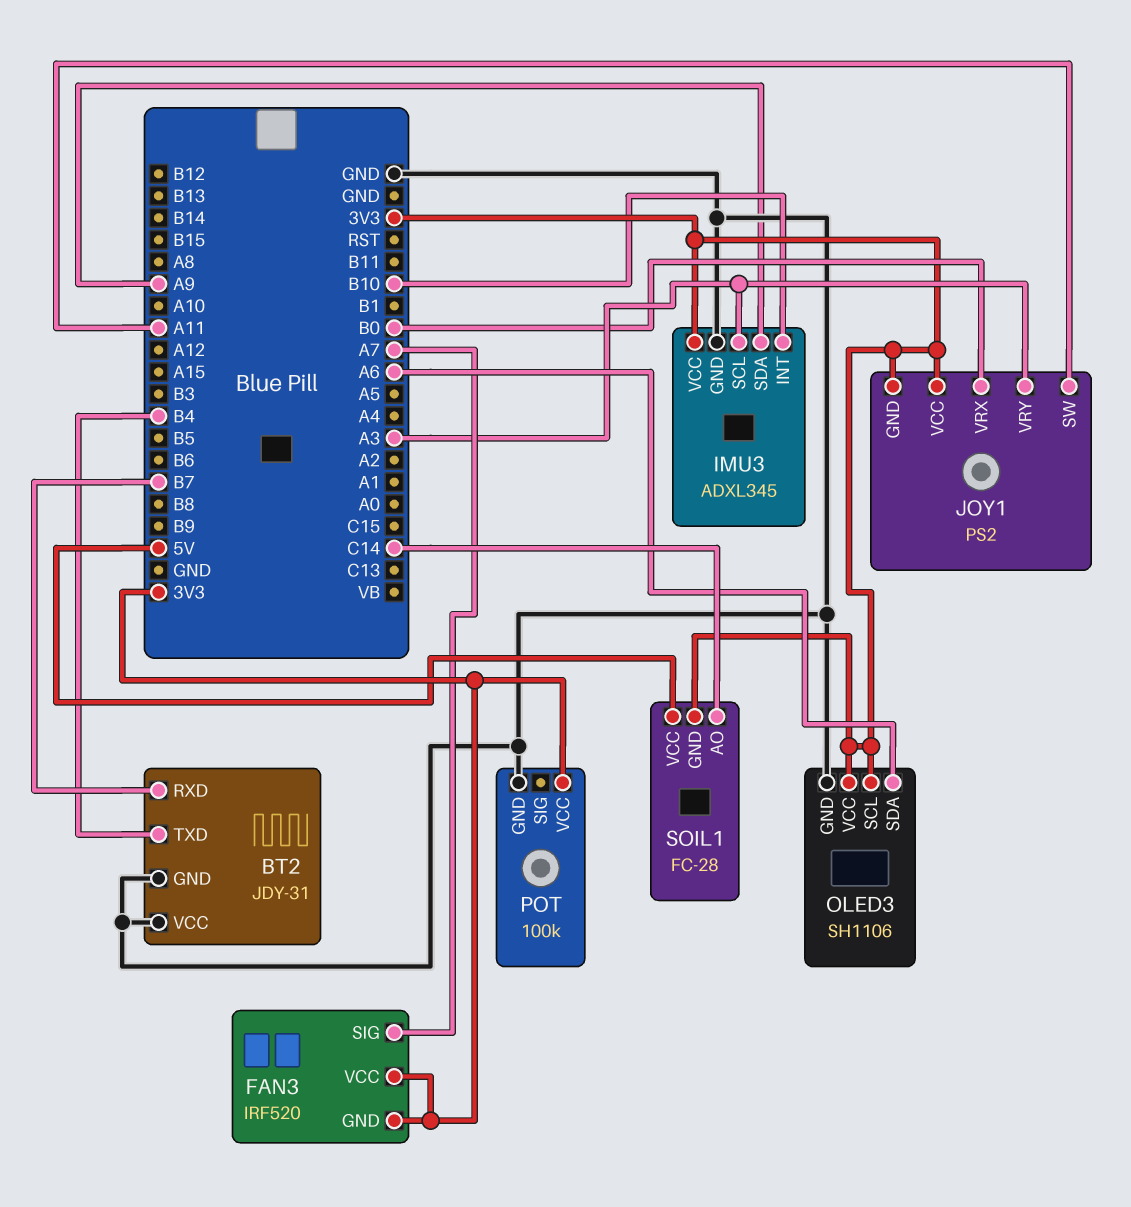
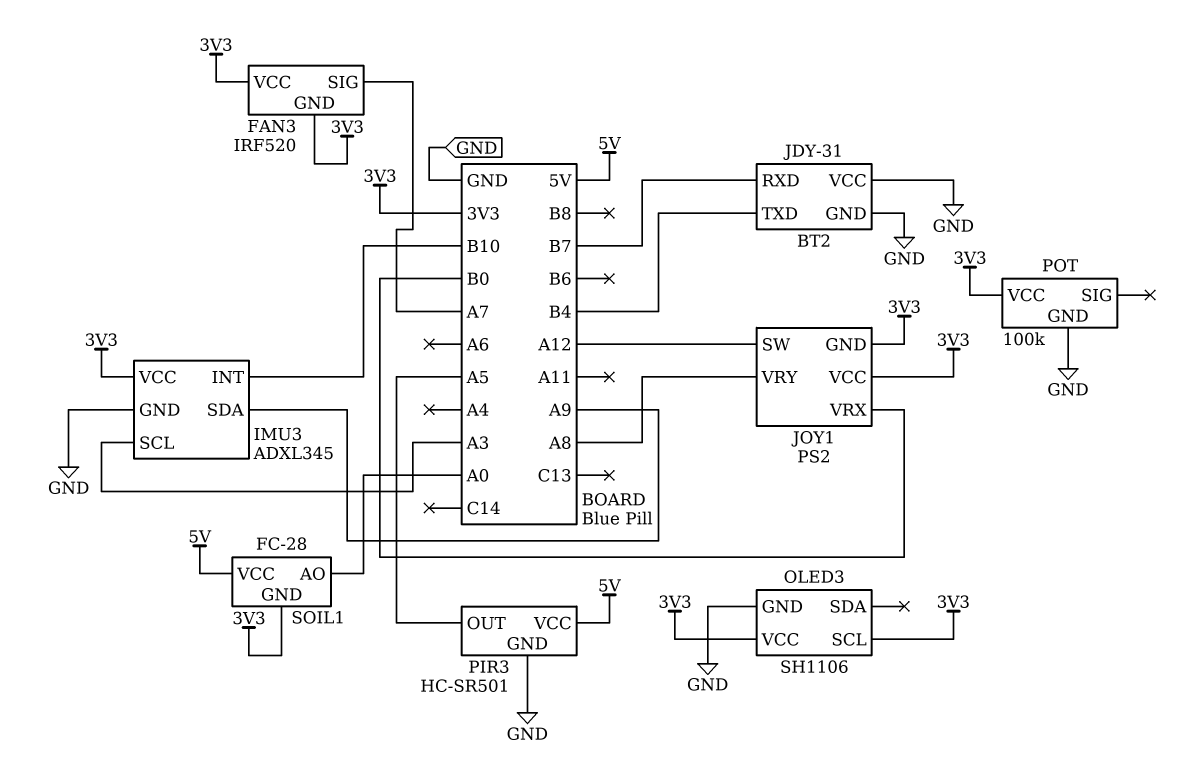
JOY1 pin SW: A11 -> A12
JOY1 pin VRY: A3 -> A8
OLED3 pin SDA: A6 -> none
PIR3: none -> HC-SR501
PIR3 pin GND: none -> GND
PIR3 pin OUT: none -> A5
PIR3 pin VCC: none -> 5V
SOIL1 pin AO: C14 -> A0

